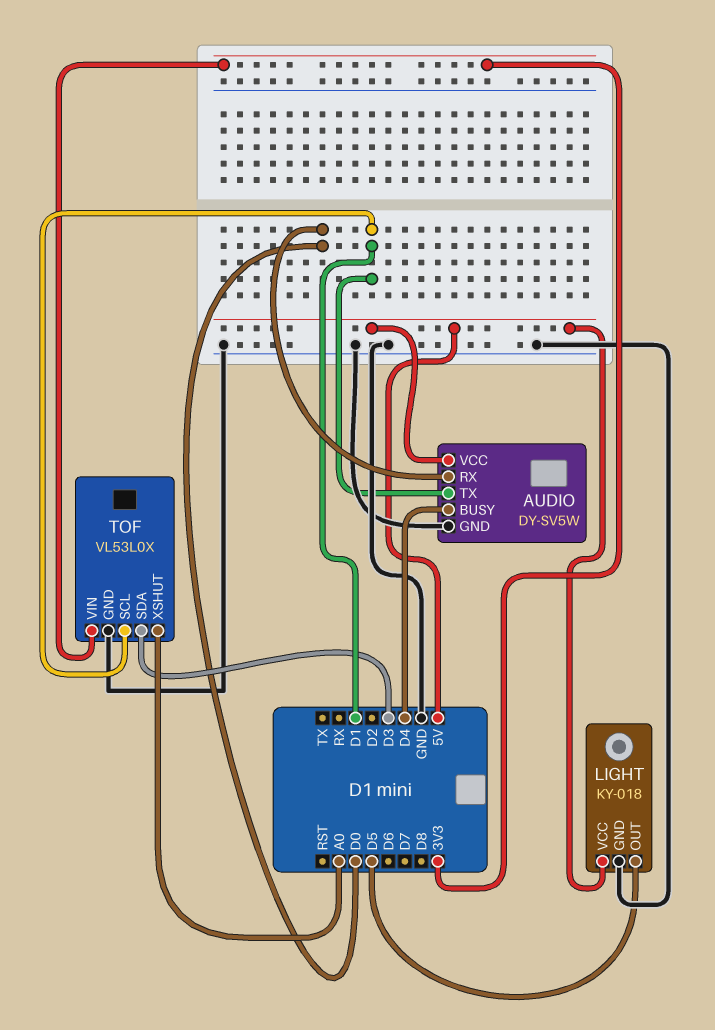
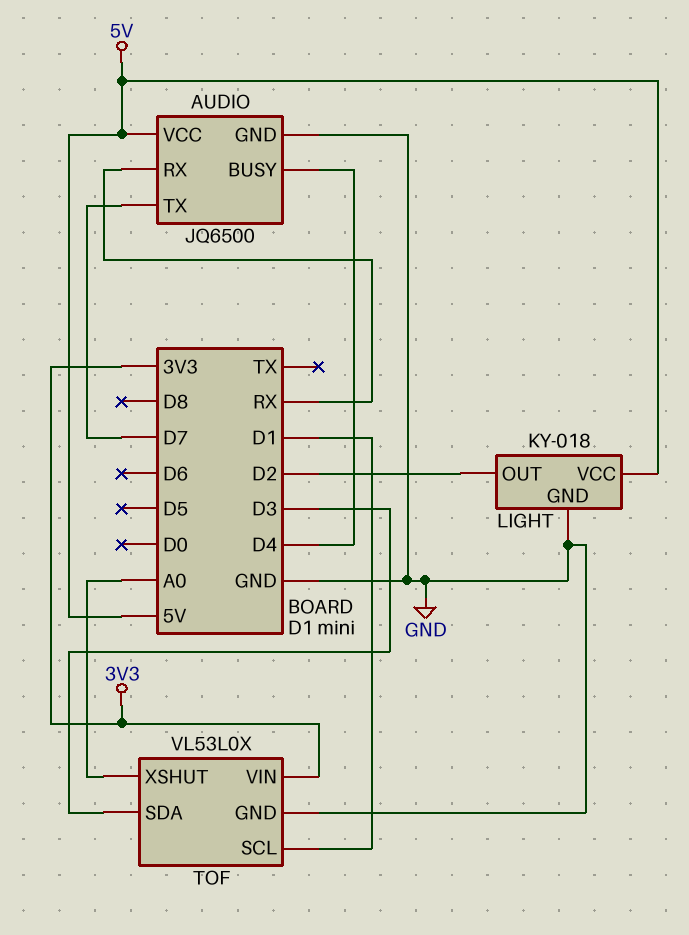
AUDIO: DY-SV5W -> JQ6500
AUDIO pin RX: D0 -> RX
AUDIO pin TX: D1 -> D7
LIGHT pin OUT: D5 -> D2

